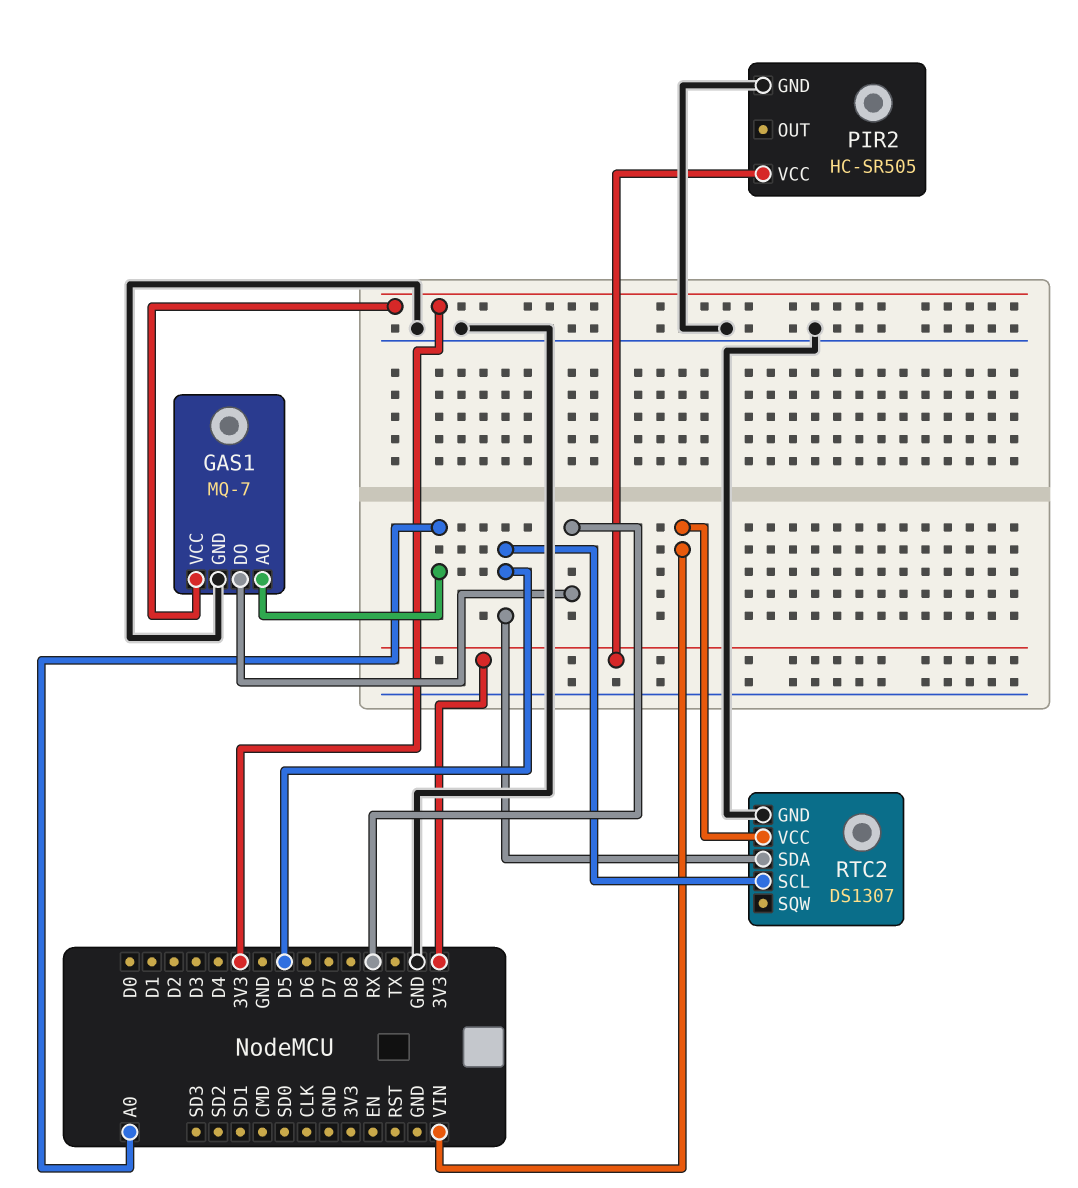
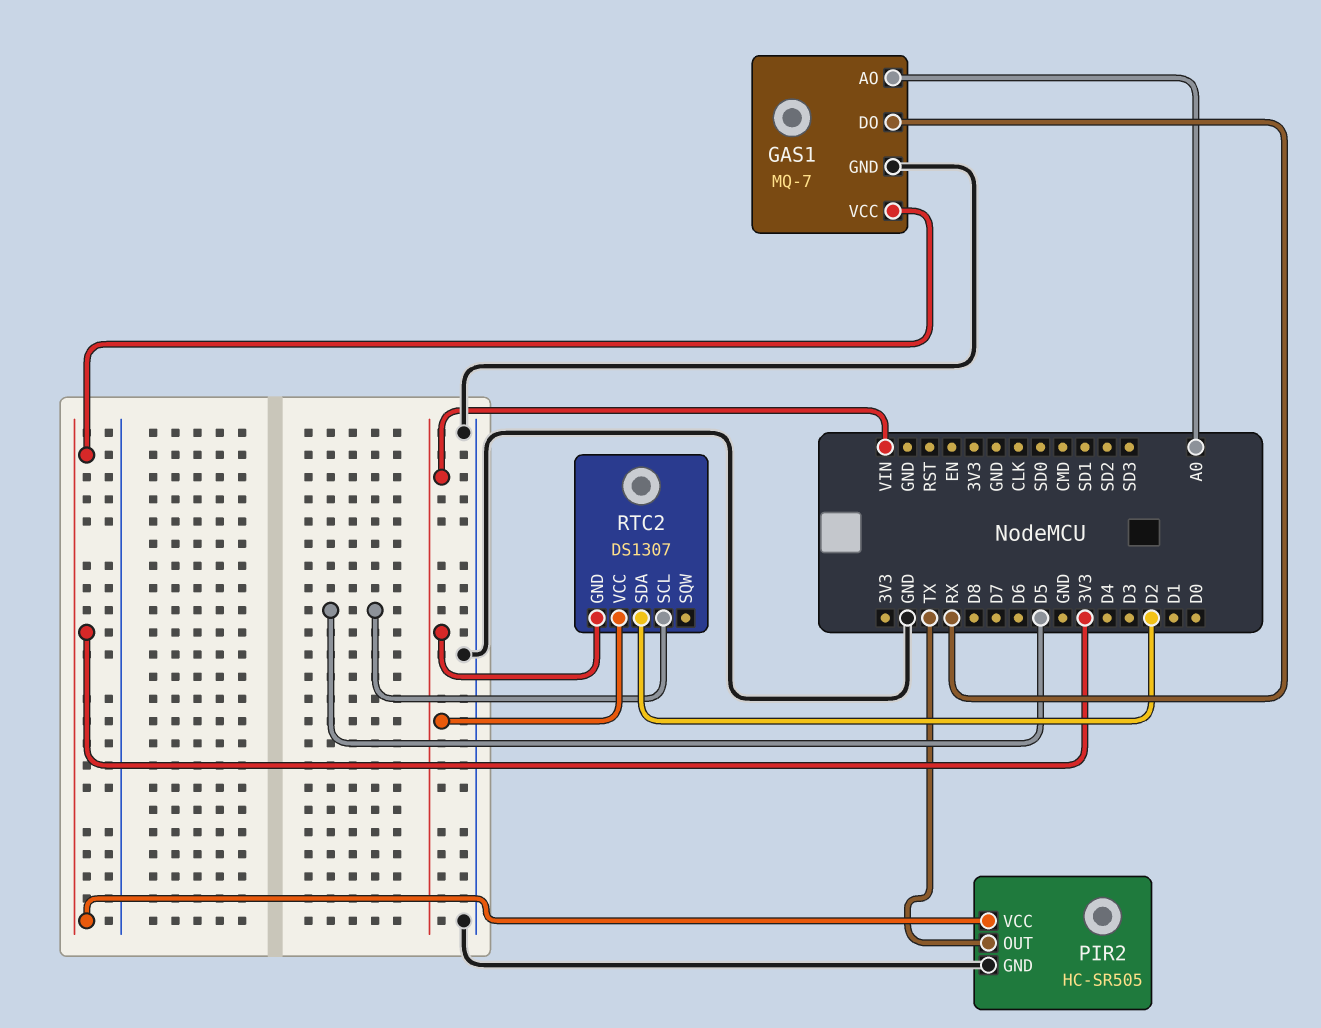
PIR2 pin OUT: none -> TX
RTC2 pin GND: GND -> VIN
RTC2 pin SDA: D5 -> D2

